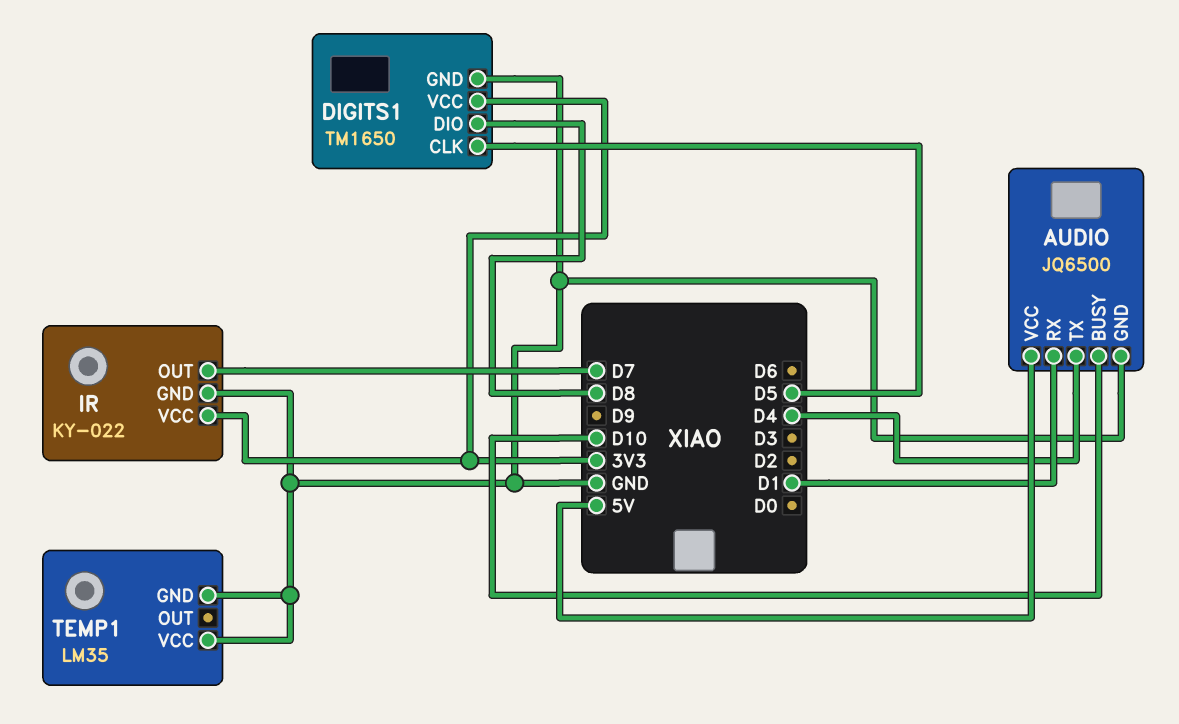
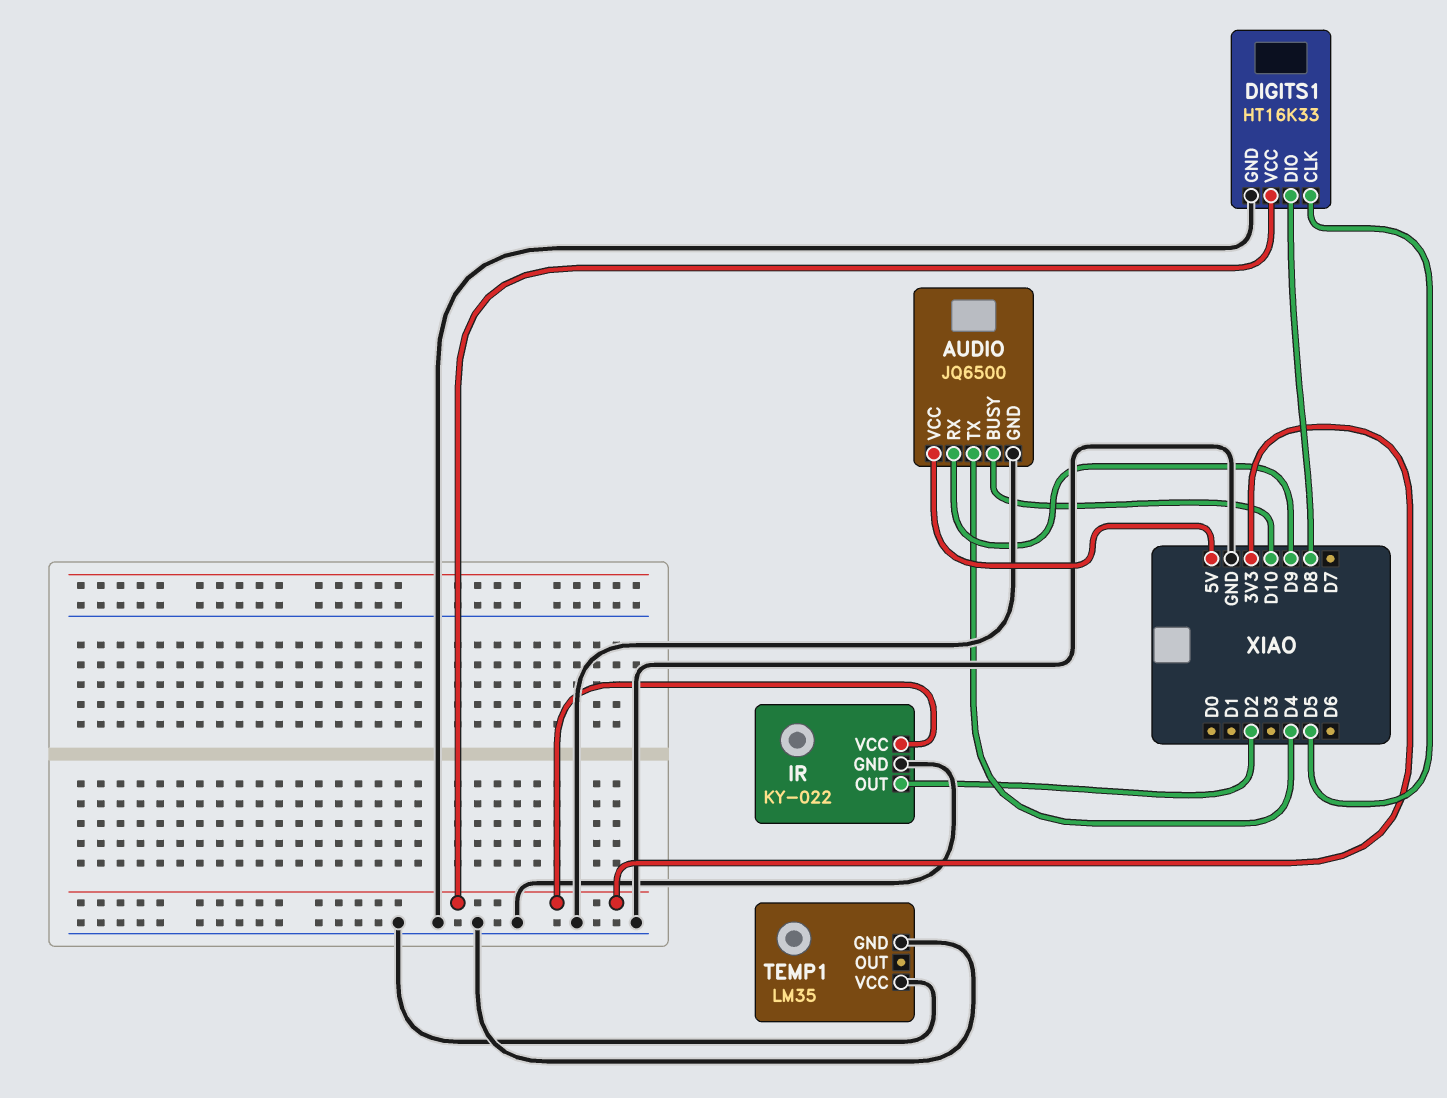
AUDIO pin RX: D1 -> D9
DIGITS1: TM1650 -> HT16K33
IR pin OUT: D7 -> D2

